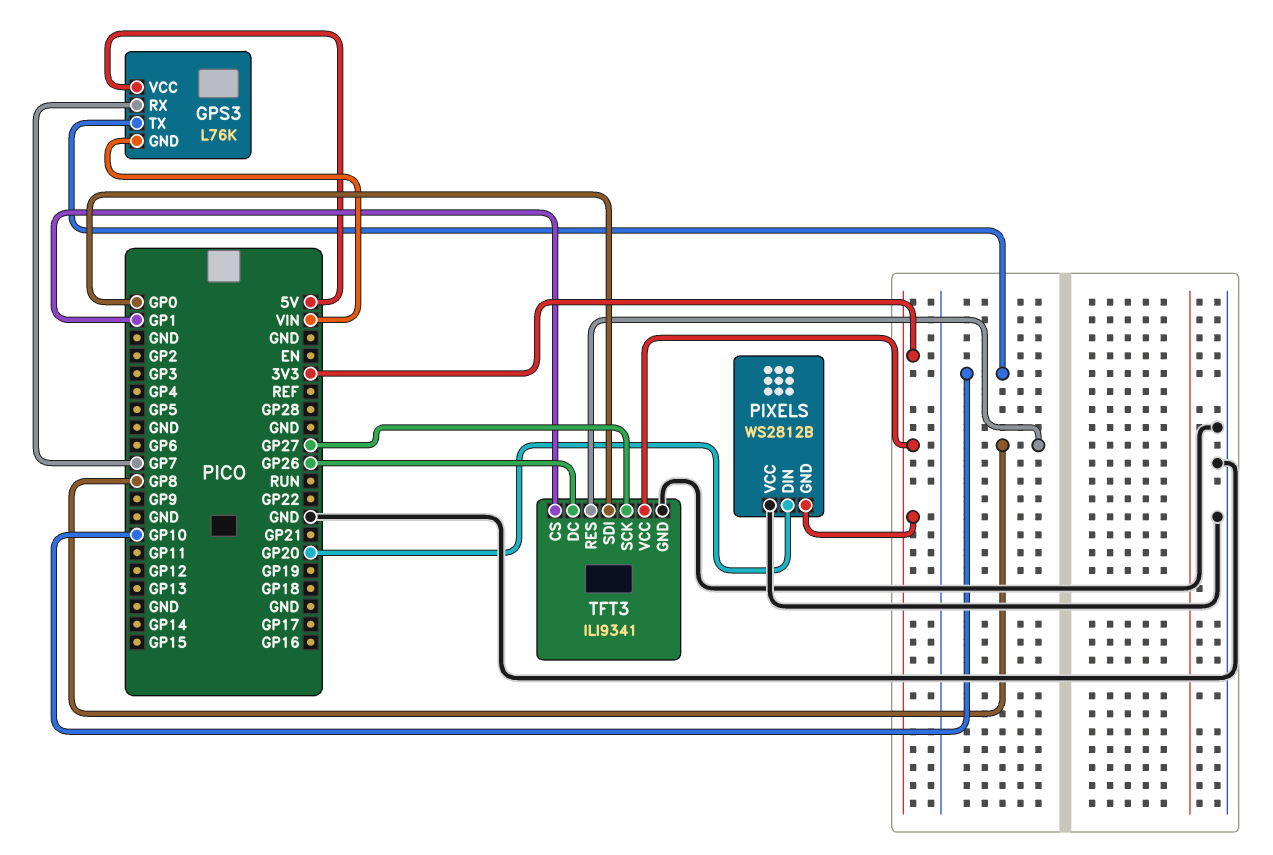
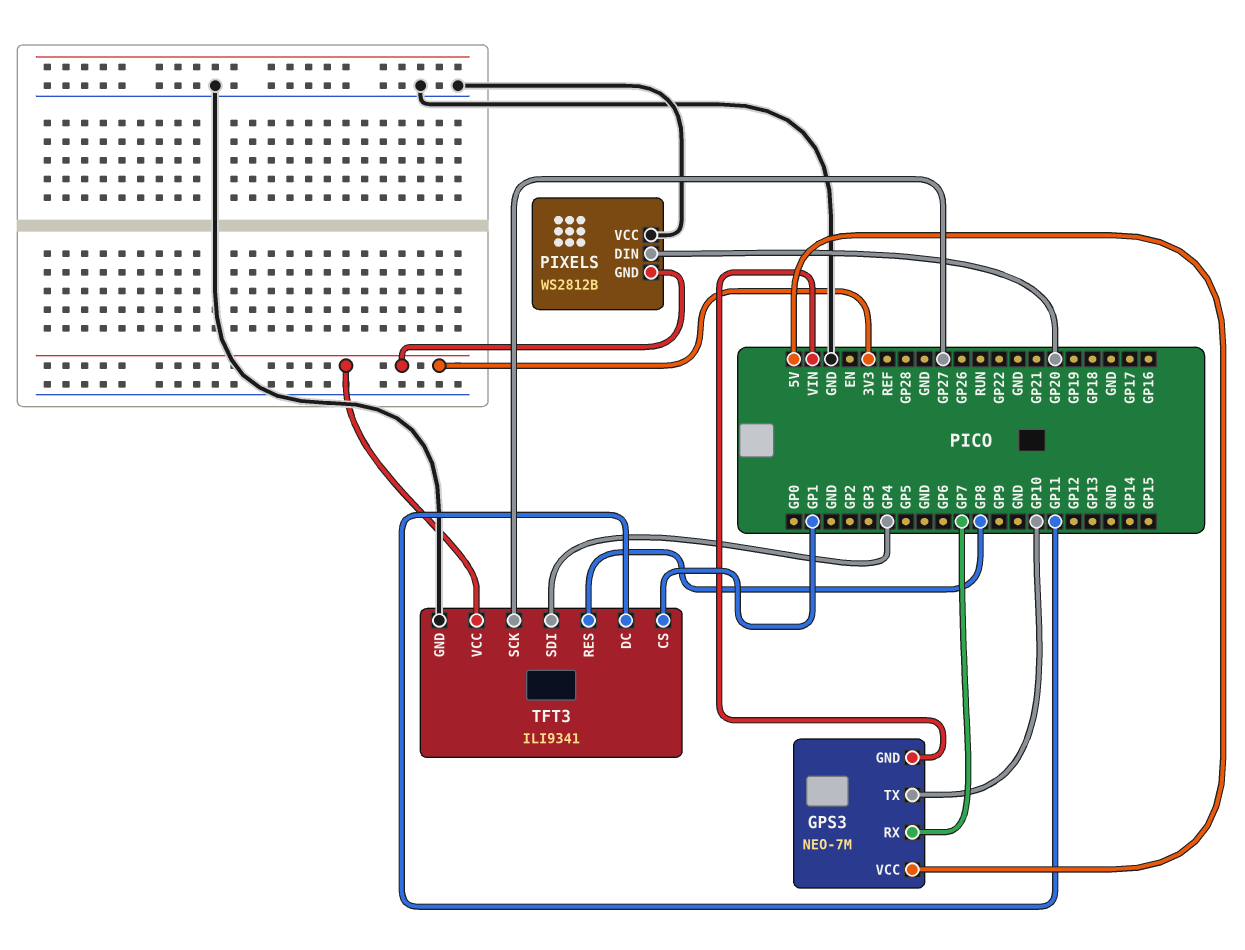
GPS3: L76K -> NEO-7M
TFT3 pin DC: GP26 -> GP11
TFT3 pin SDI: GP0 -> GP4

